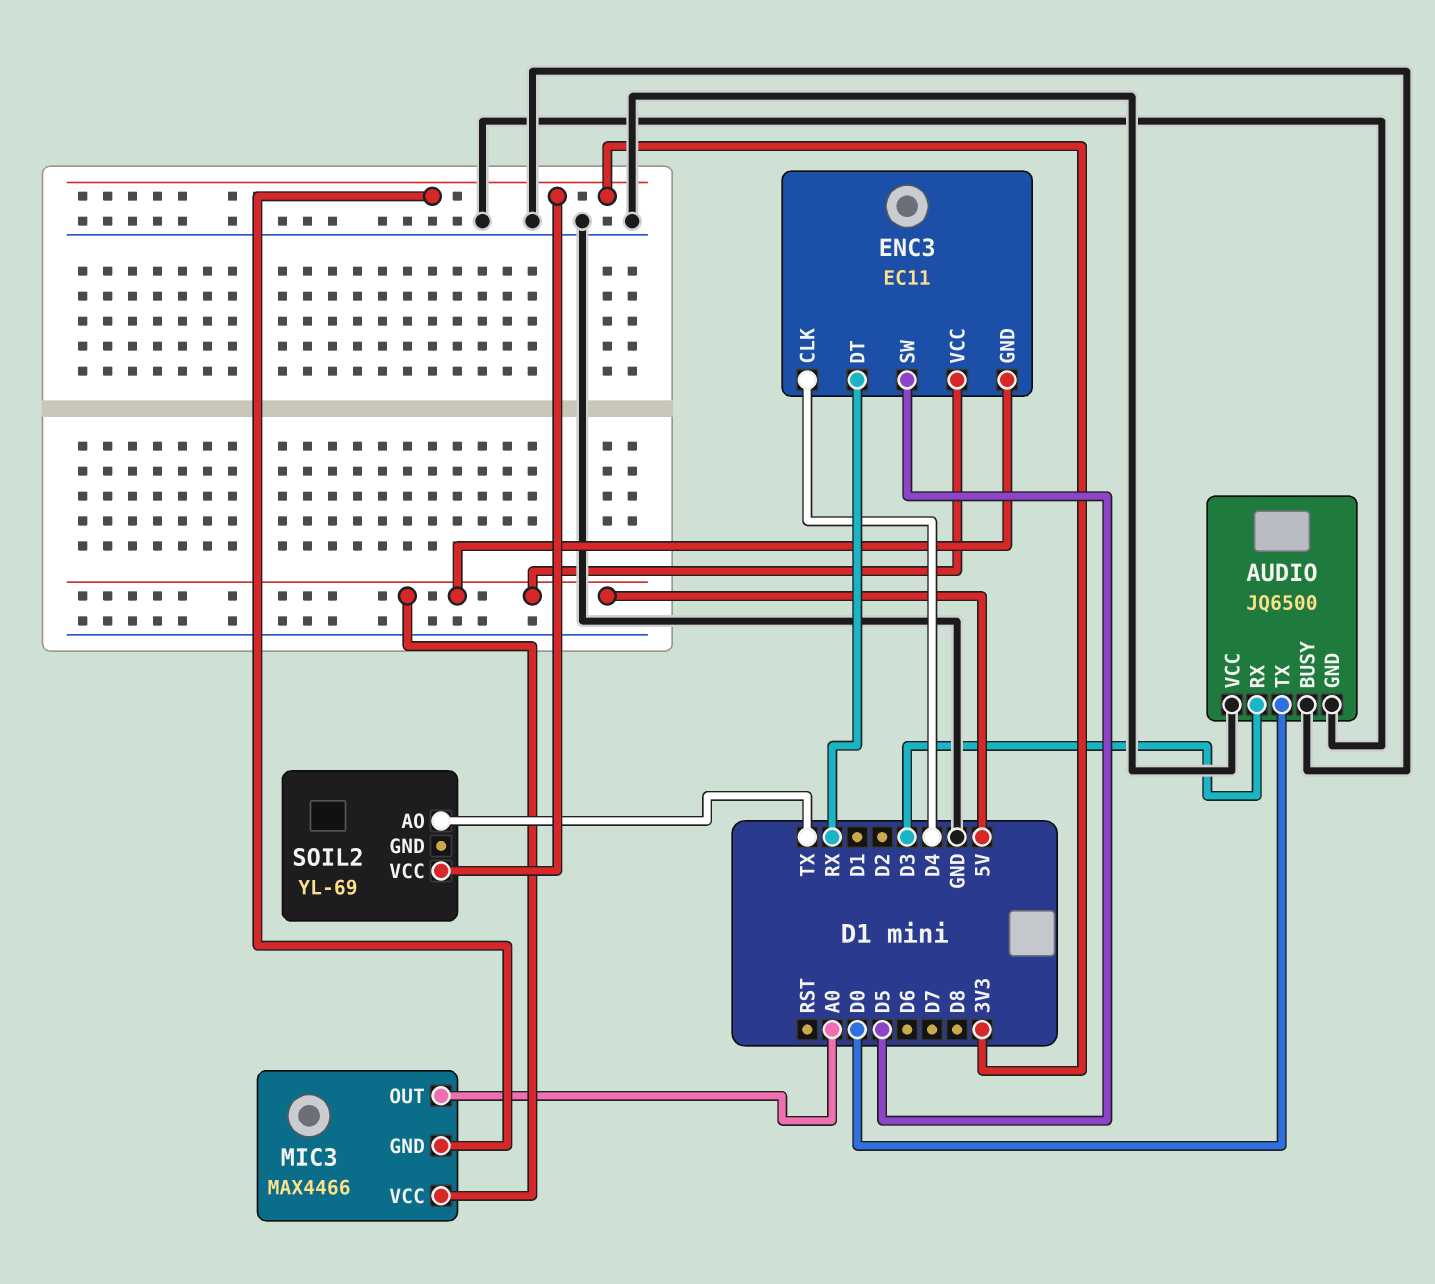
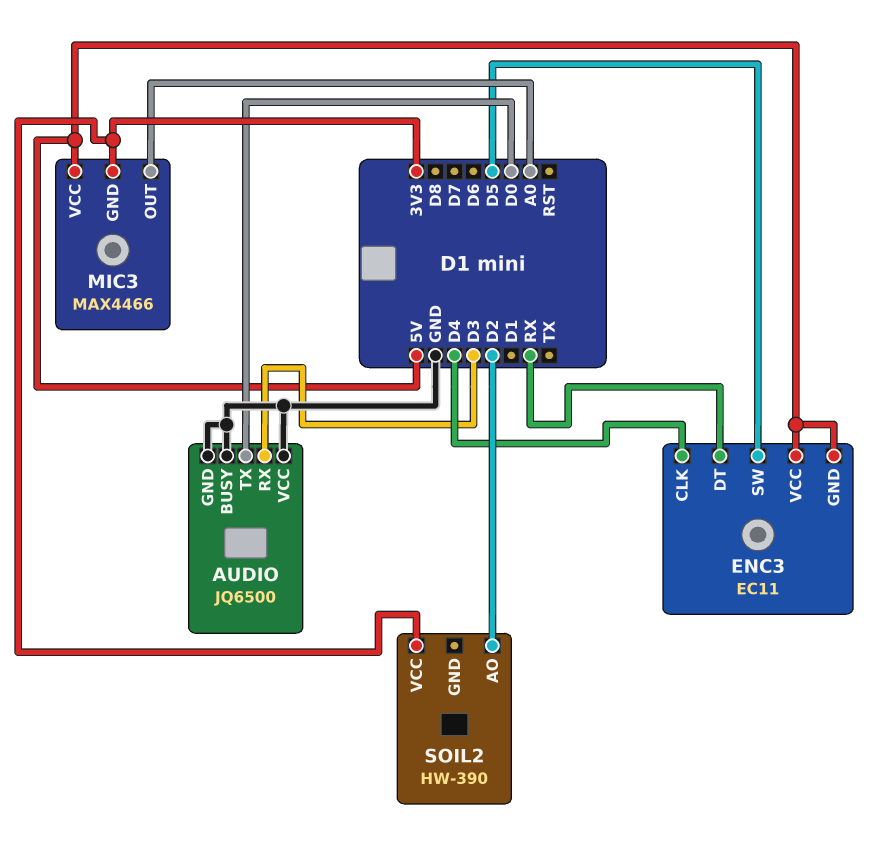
SOIL2: YL-69 -> HW-390
SOIL2 pin AO: TX -> D2

